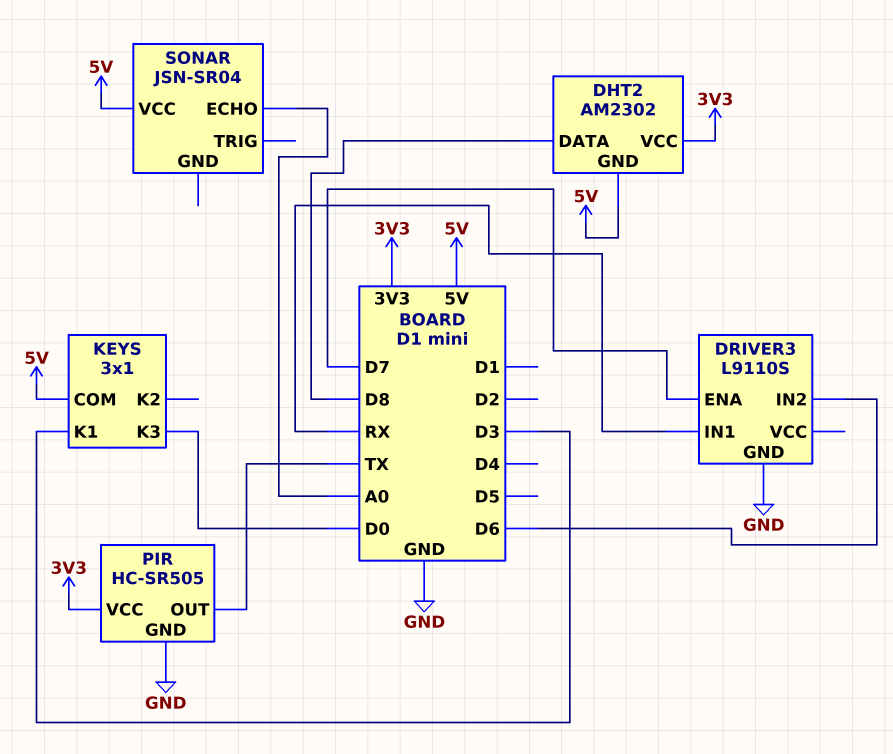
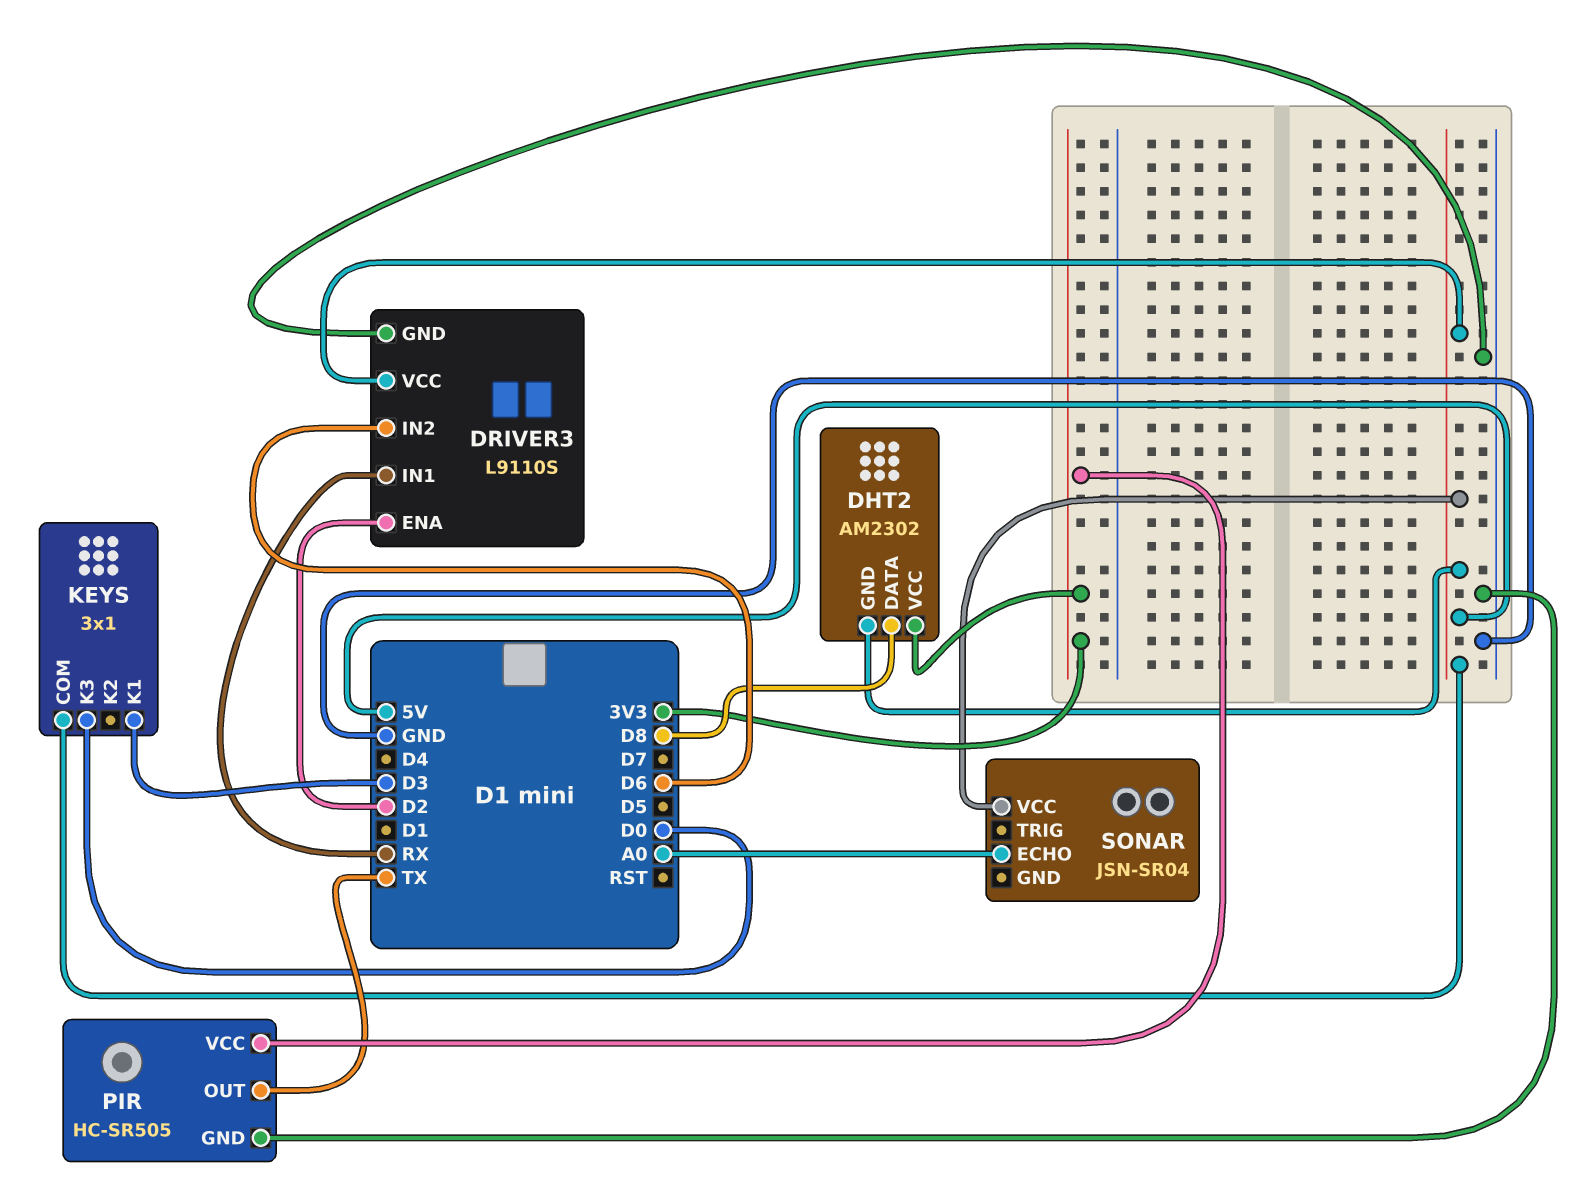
DRIVER3 pin ENA: D7 -> D2
DRIVER3 pin VCC: none -> 5V

